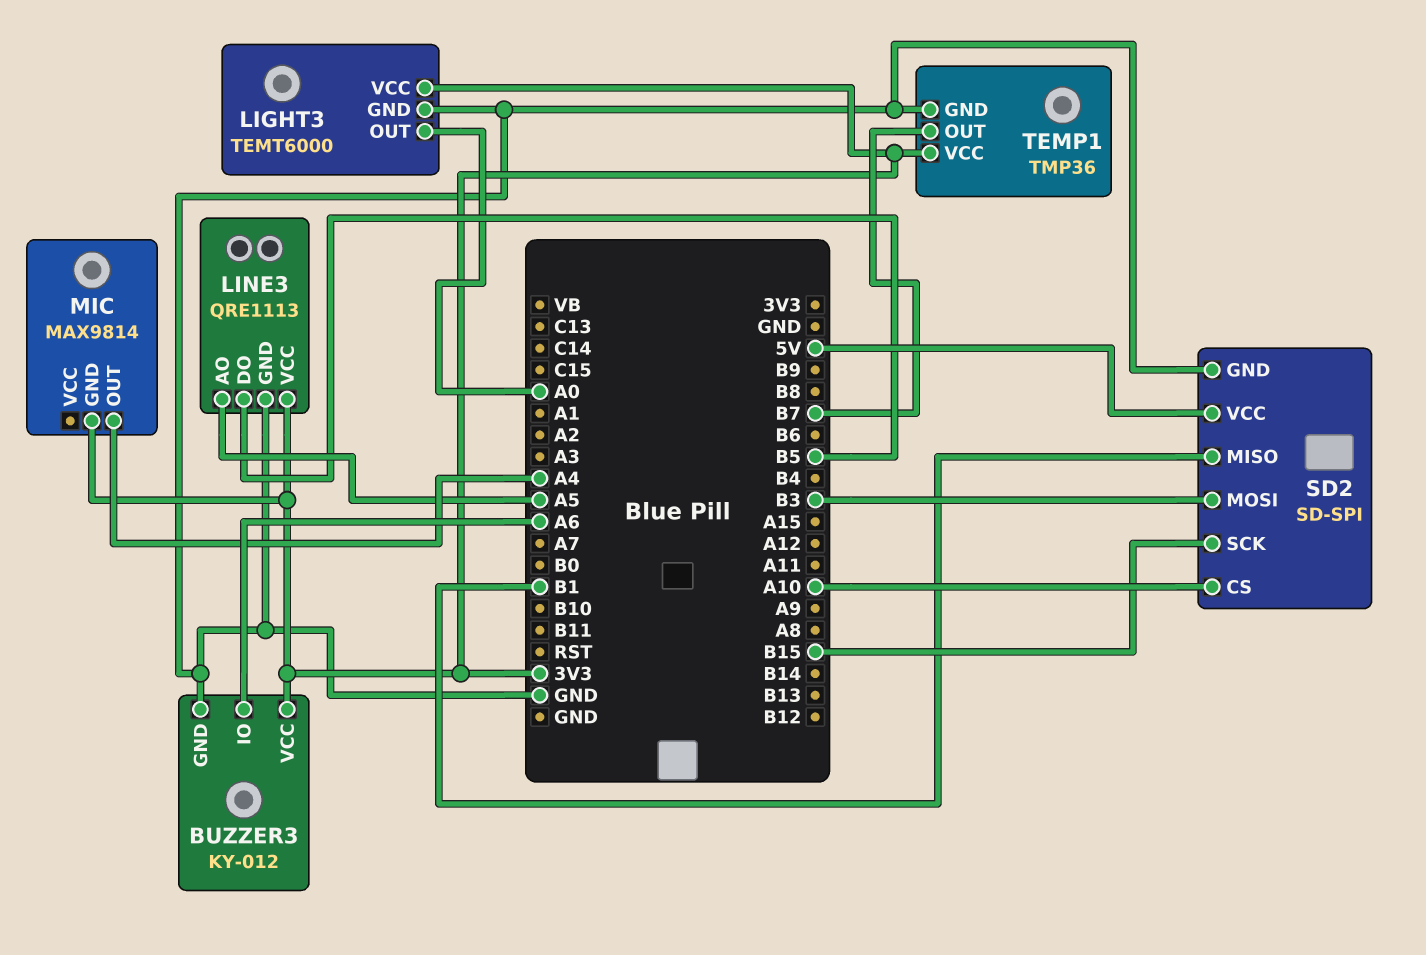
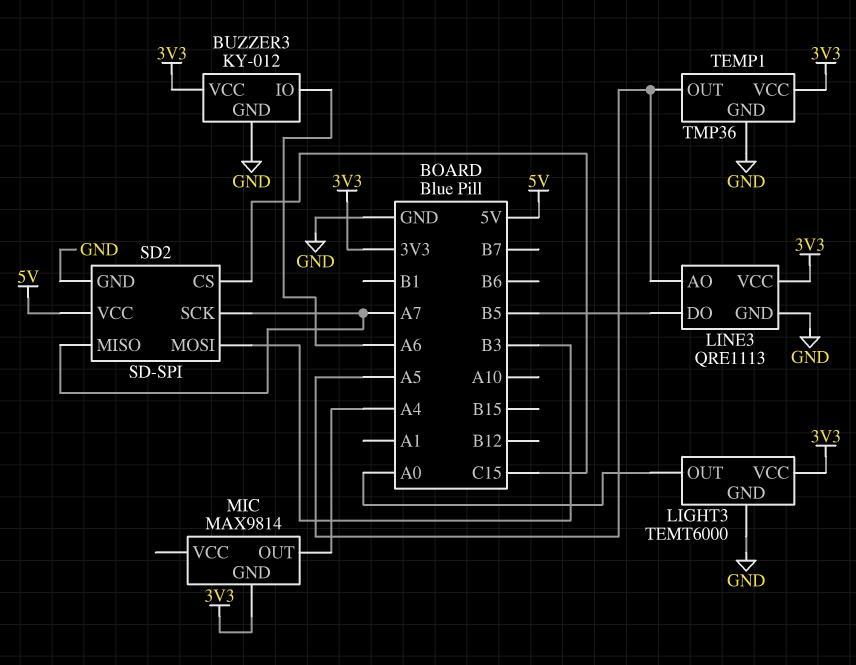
SD2 pin CS: A10 -> C15
SD2 pin MISO: B1 -> A7
SD2 pin SCK: B15 -> A7
TEMP1 pin OUT: B7 -> A5

